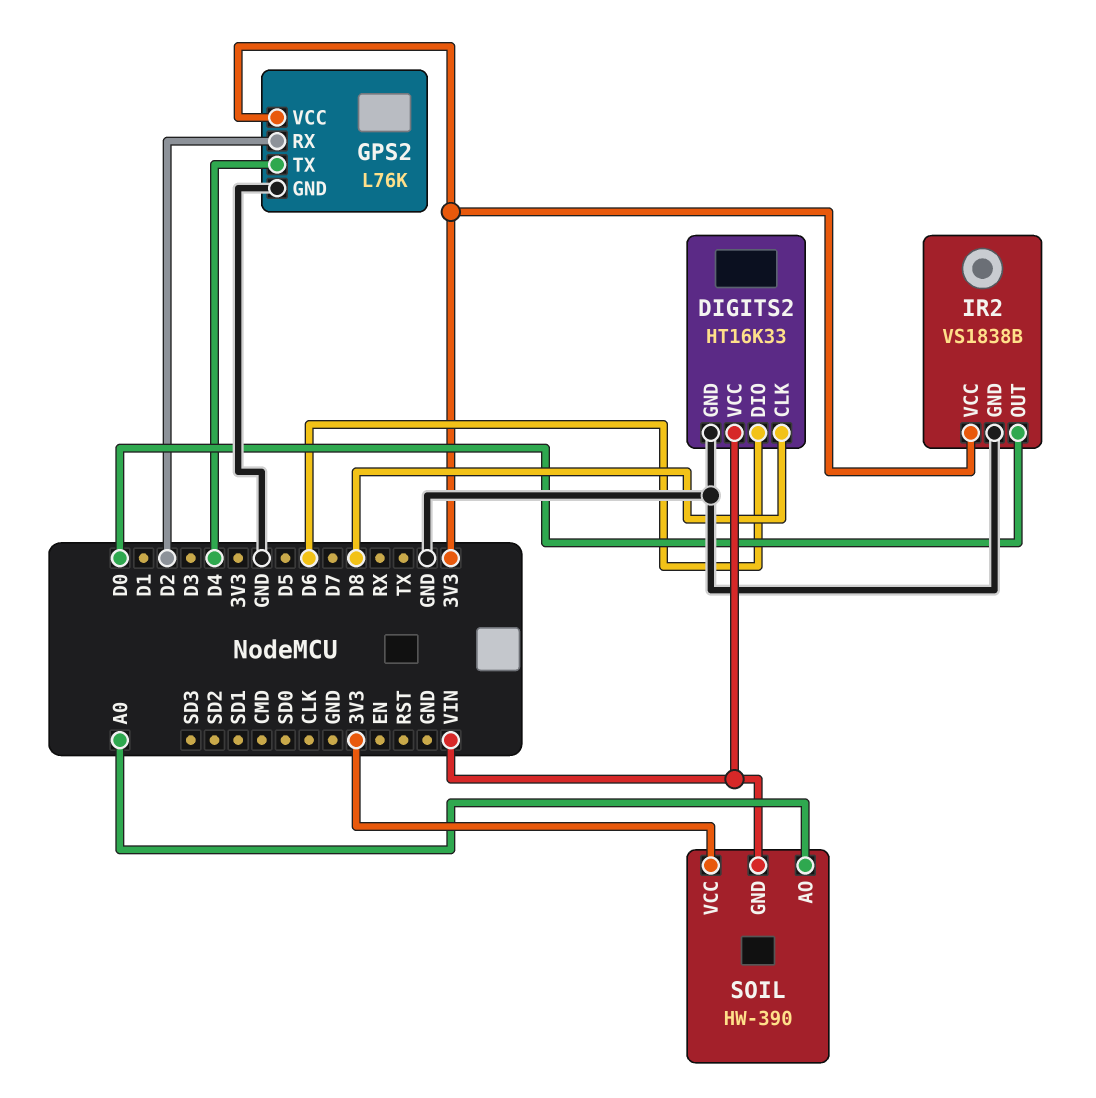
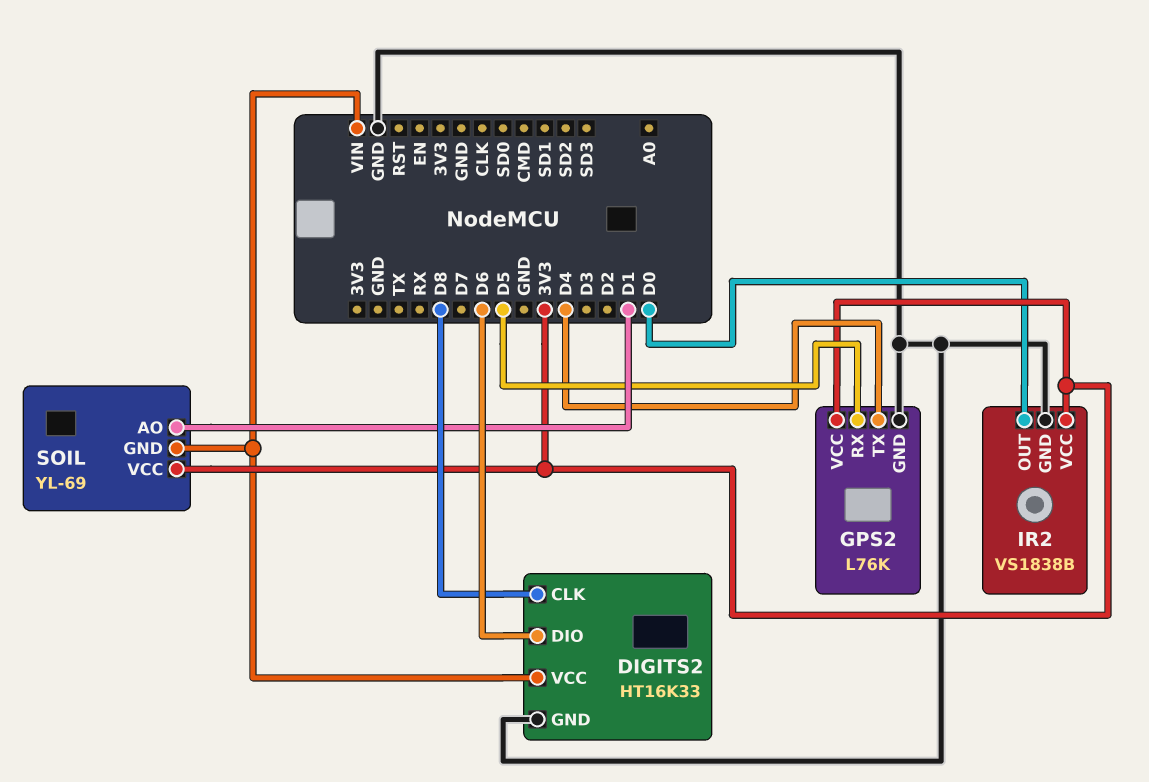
GPS2 pin RX: D2 -> D5
SOIL: HW-390 -> YL-69
SOIL pin AO: A0 -> D1

